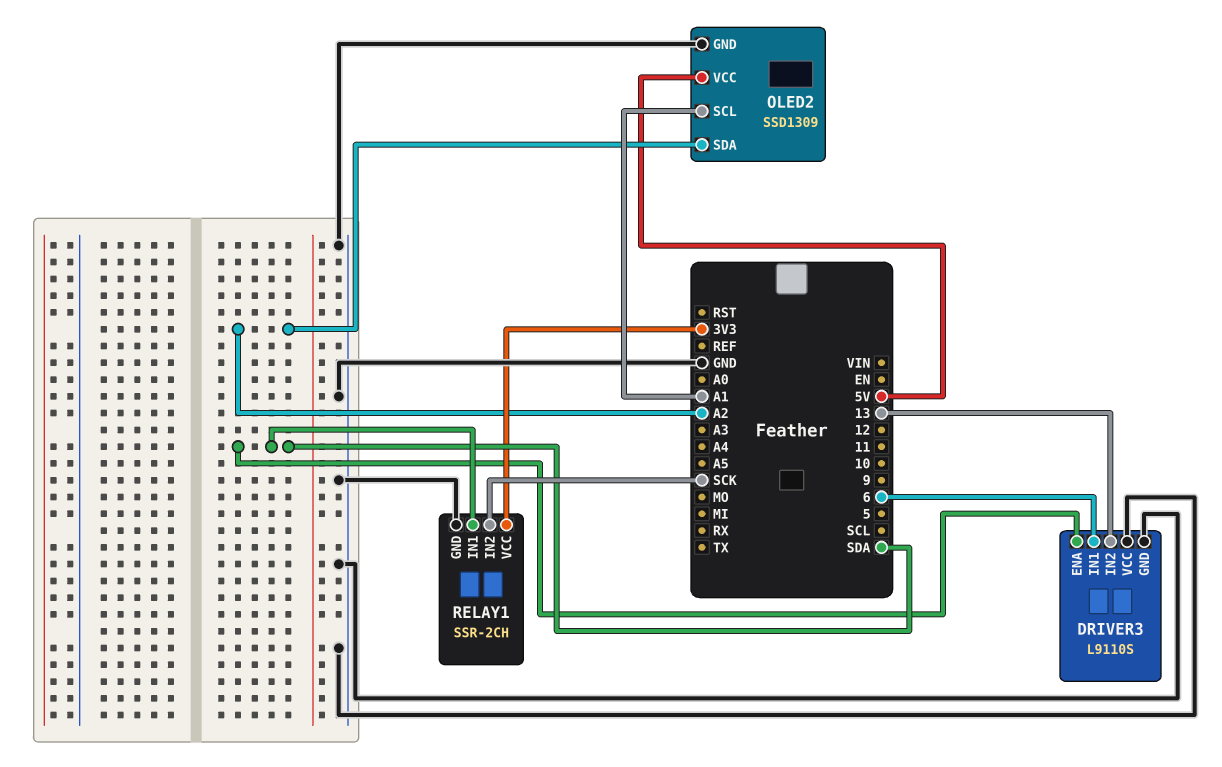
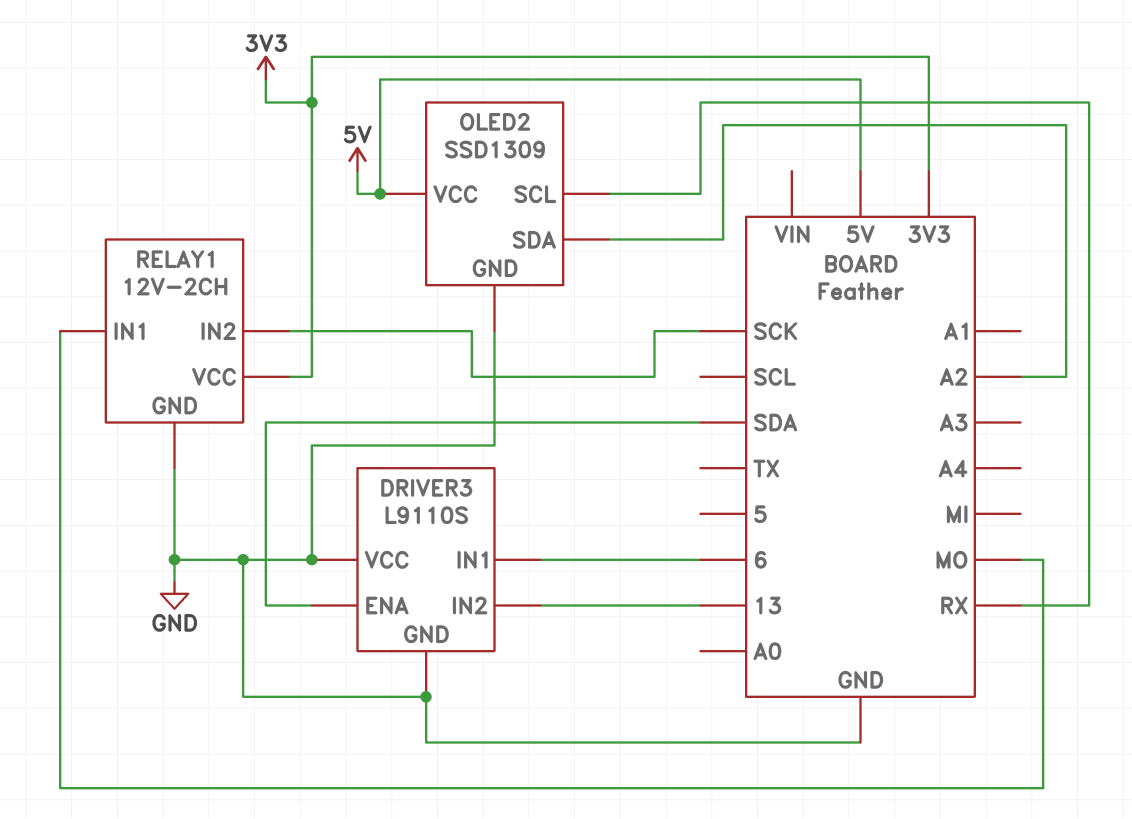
OLED2 pin SCL: A1 -> RX
RELAY1: SSR-2CH -> 12V-2CH
RELAY1 pin IN1: SDA -> MO

